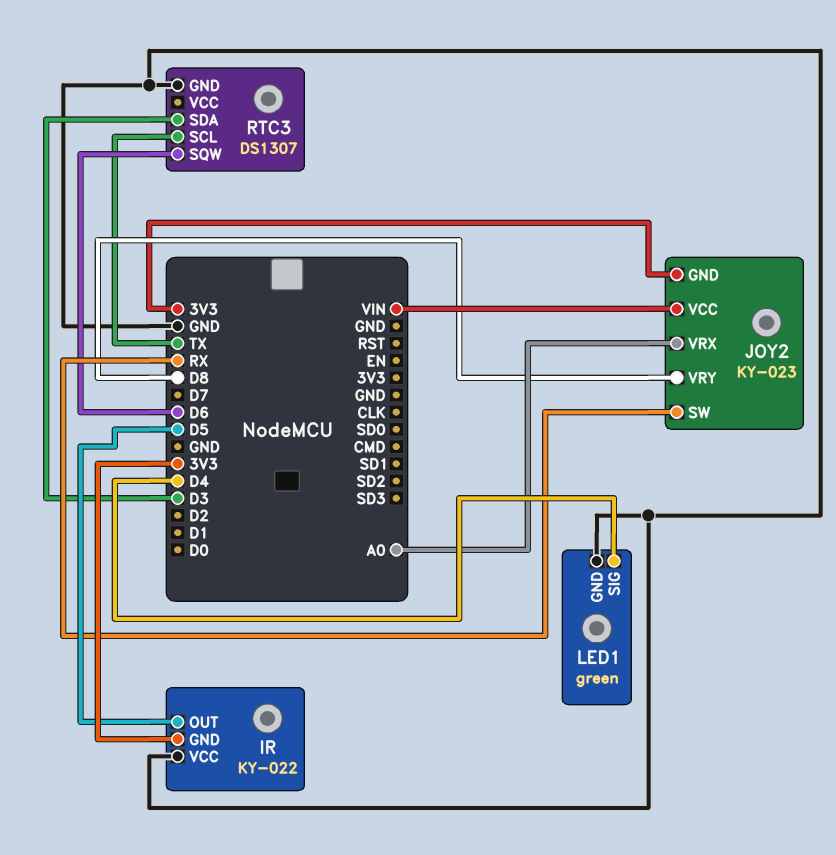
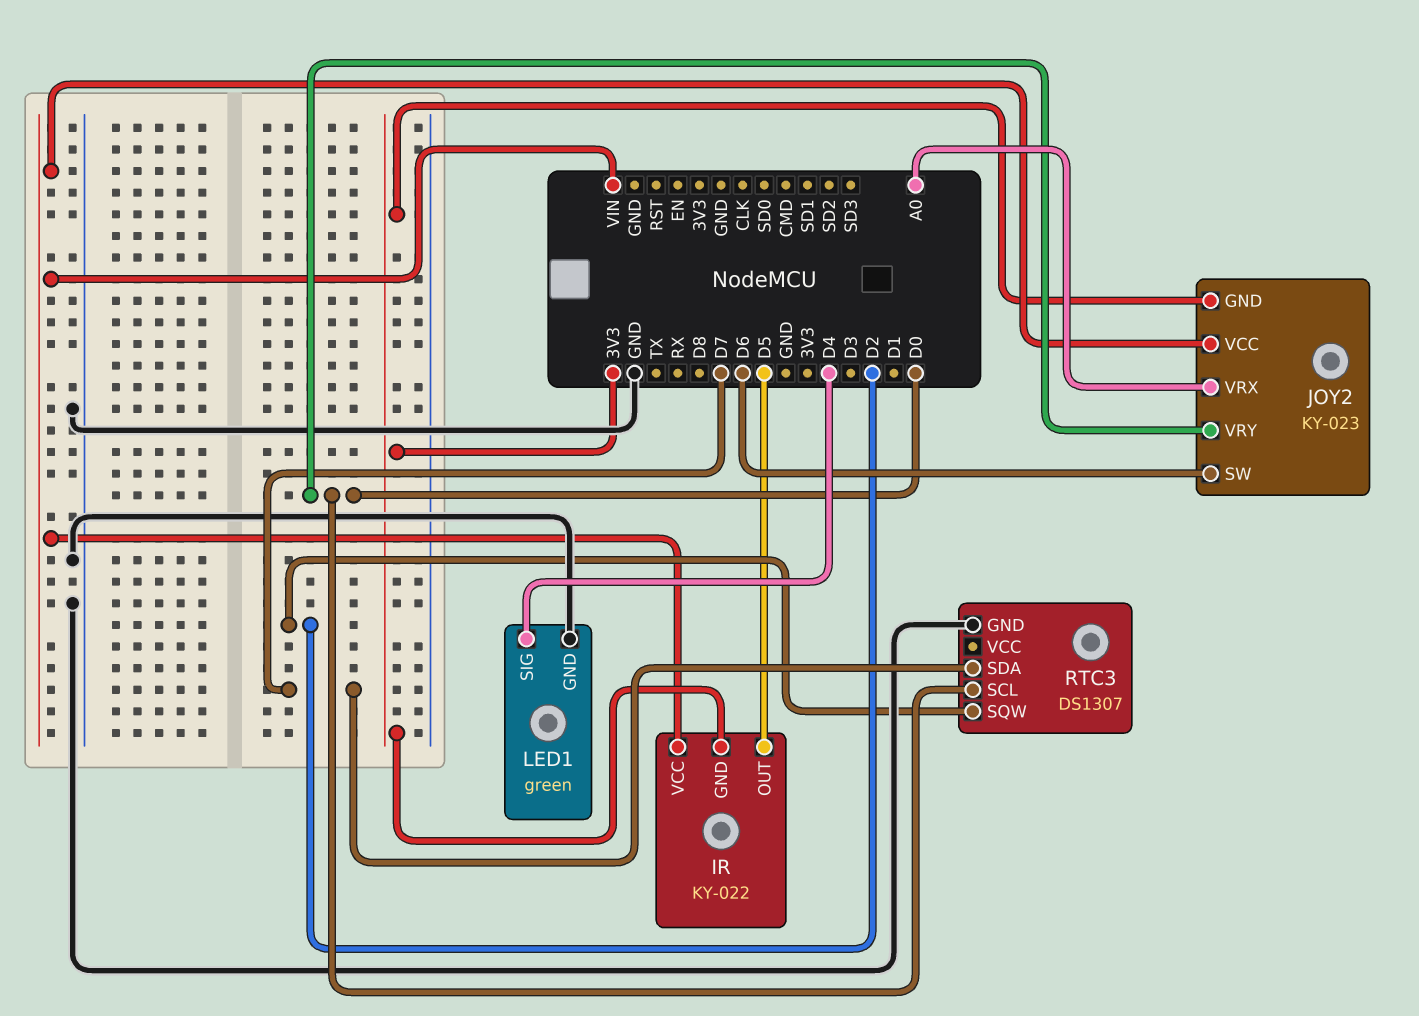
IR pin VCC: GND -> VIN
JOY2 pin SW: RX -> D6
JOY2 pin VRY: D8 -> D0
RTC3 pin SCL: TX -> D0
RTC3 pin SDA: D3 -> D7
RTC3 pin SQW: D6 -> D2

